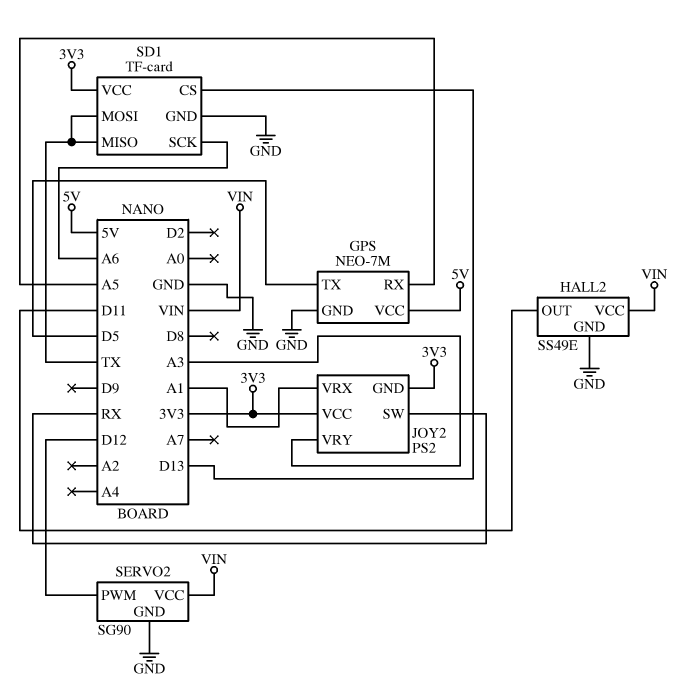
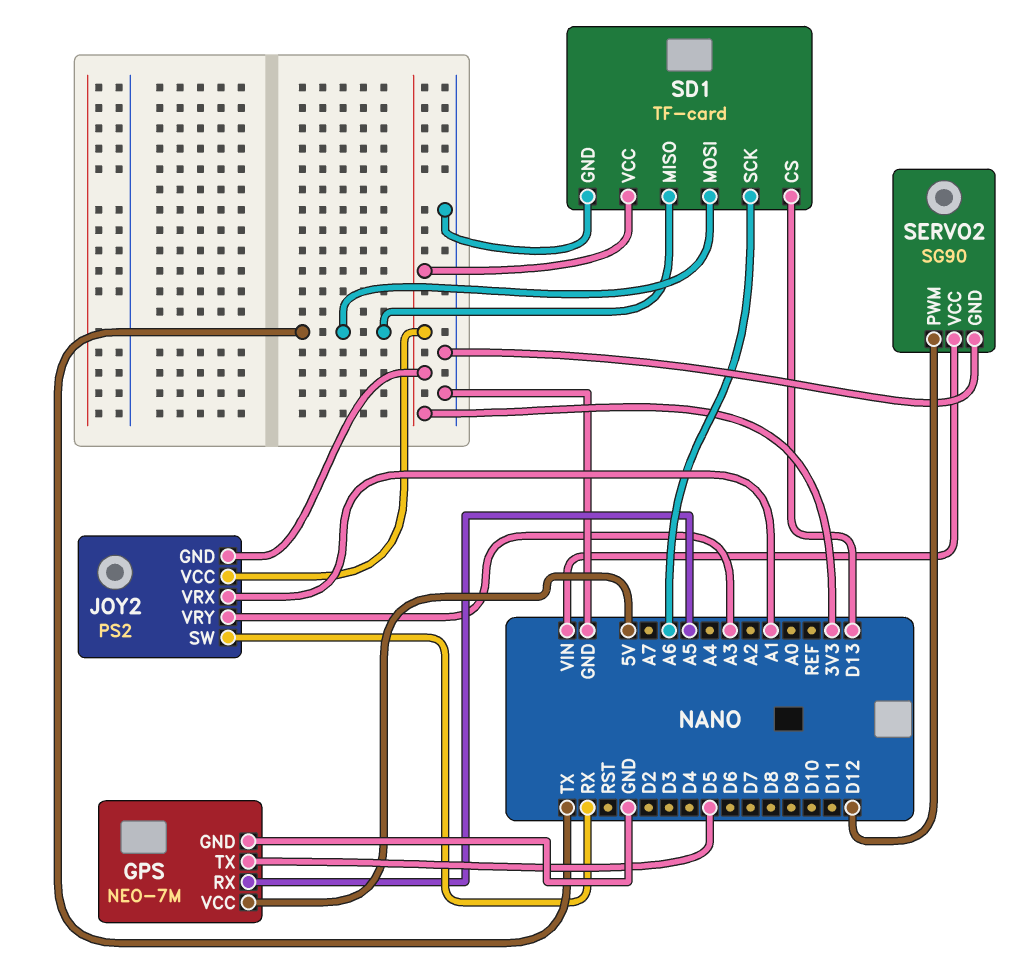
HALL2: SS49E -> none
HALL2 pin GND: GND -> none
HALL2 pin OUT: D11 -> none
HALL2 pin VCC: VIN -> none

